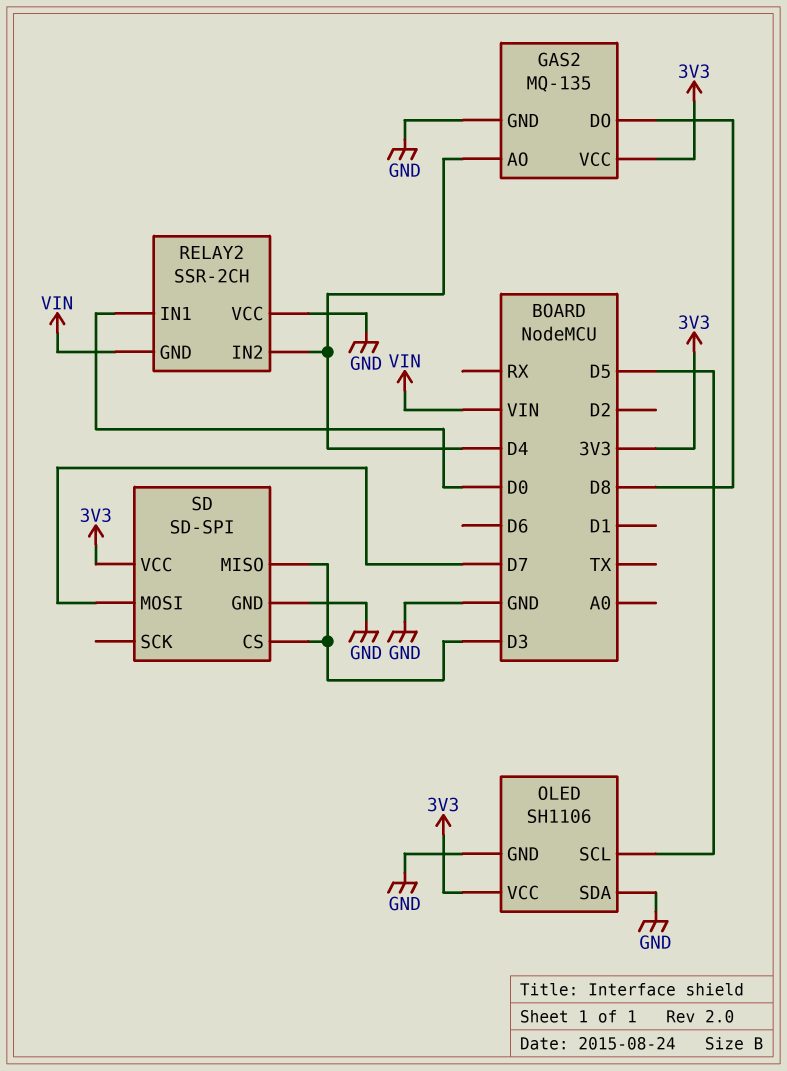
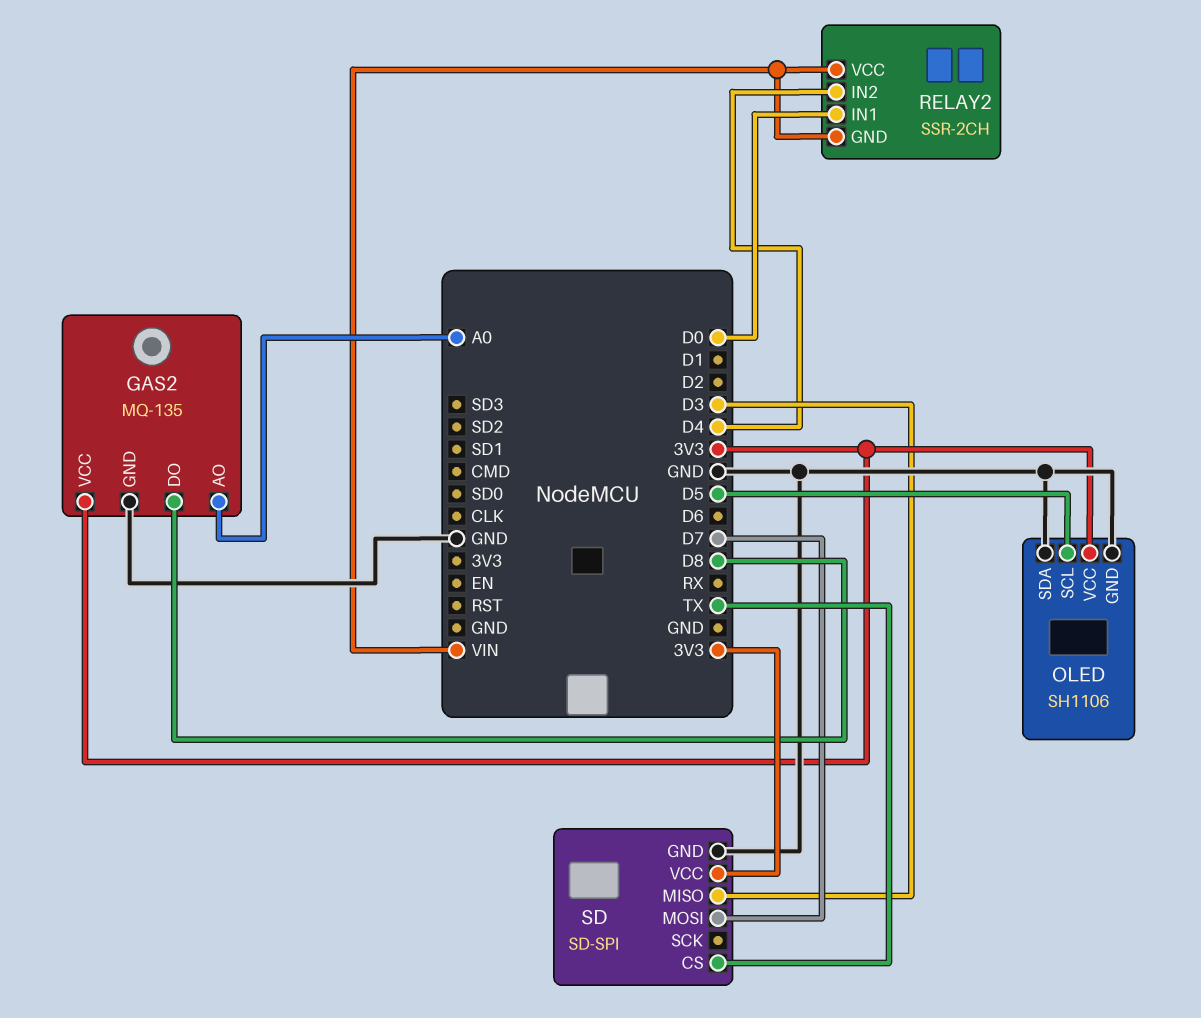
GAS2 pin AO: D4 -> A0
RELAY2 pin VCC: GND -> VIN
SD pin CS: D3 -> TX

